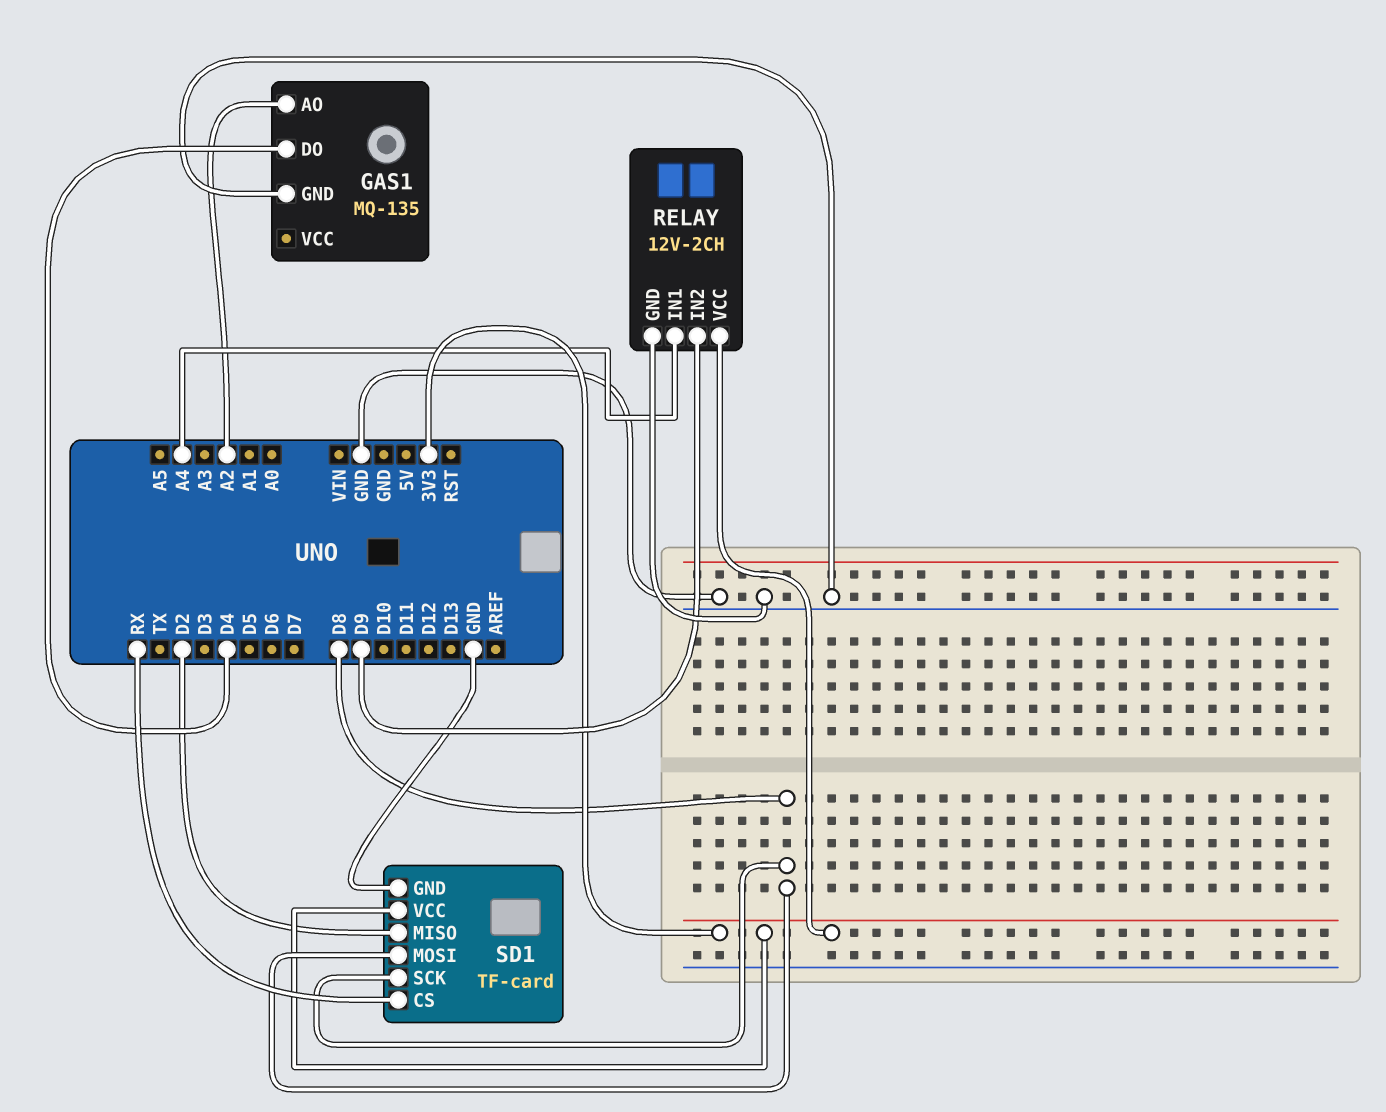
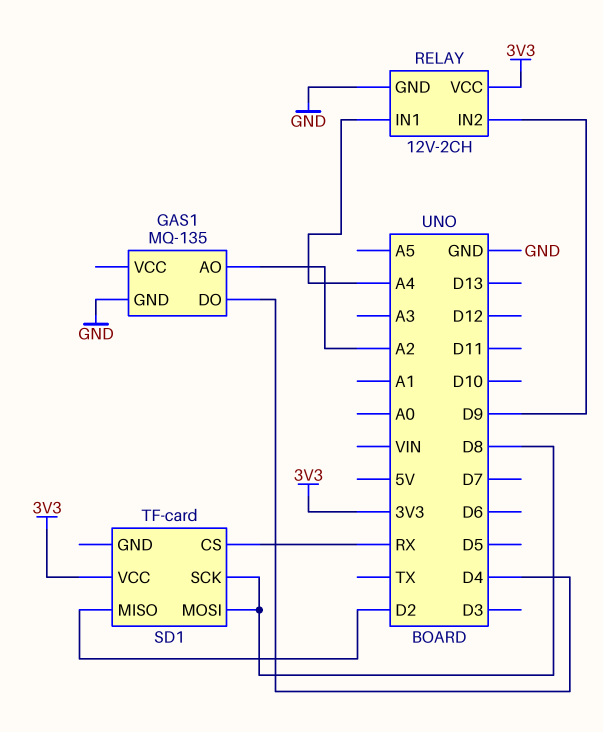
SD1 pin GND: GND -> none

